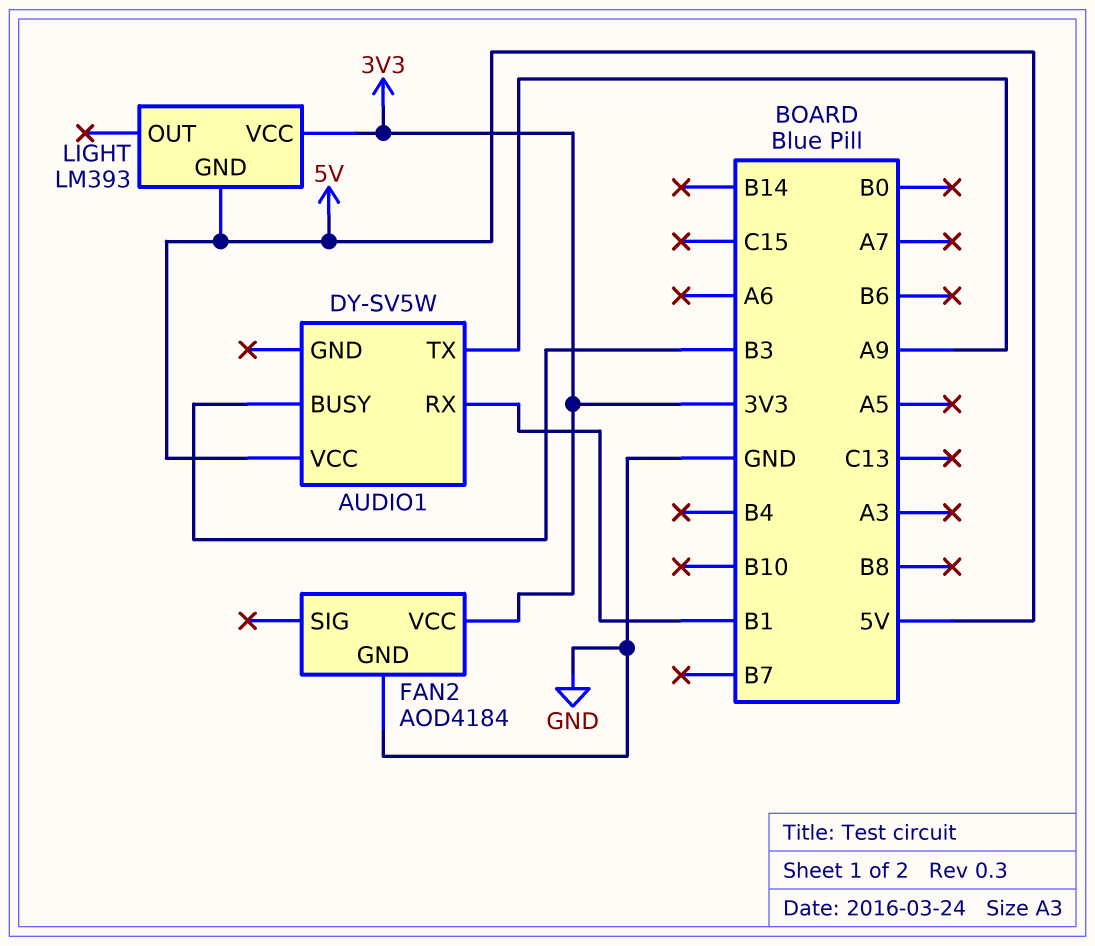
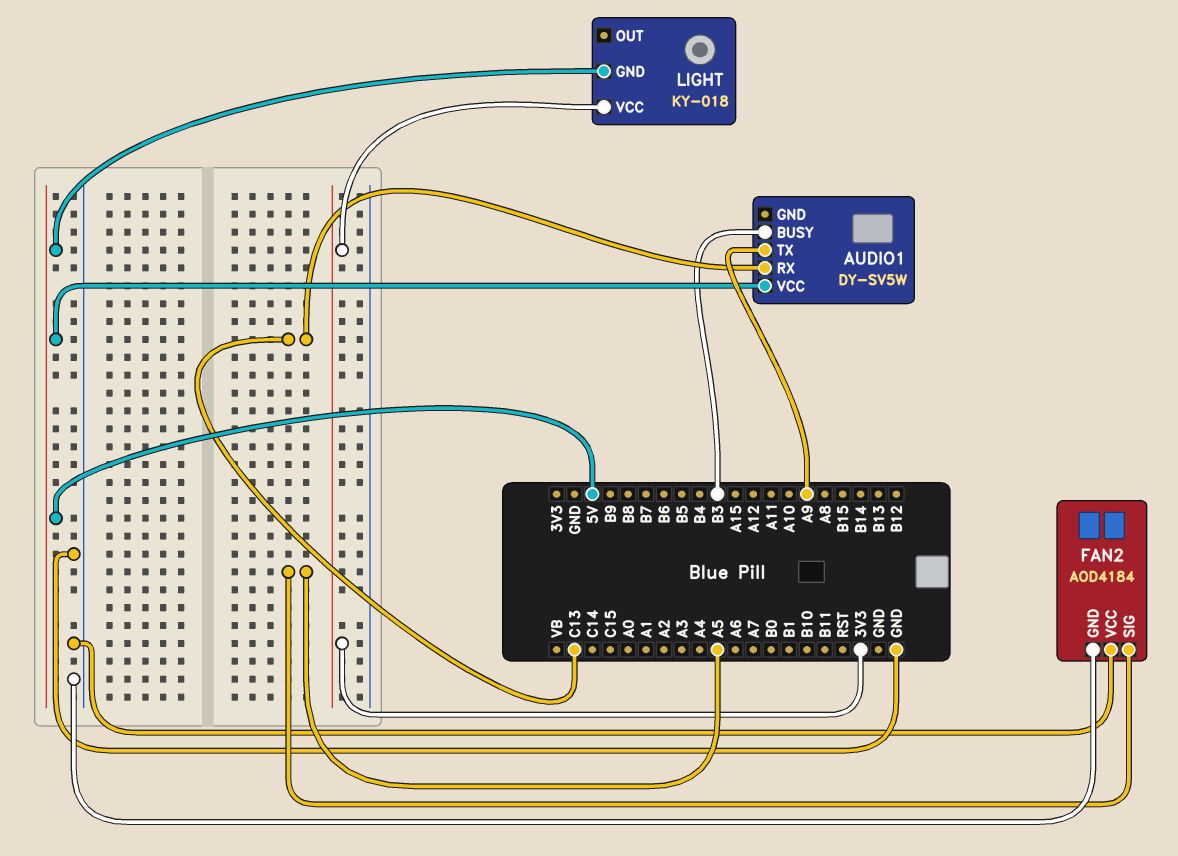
AUDIO1 pin RX: B1 -> C13
FAN2 pin SIG: none -> A5
FAN2 pin VCC: 3V3 -> GND
LIGHT: LM393 -> KY-018

